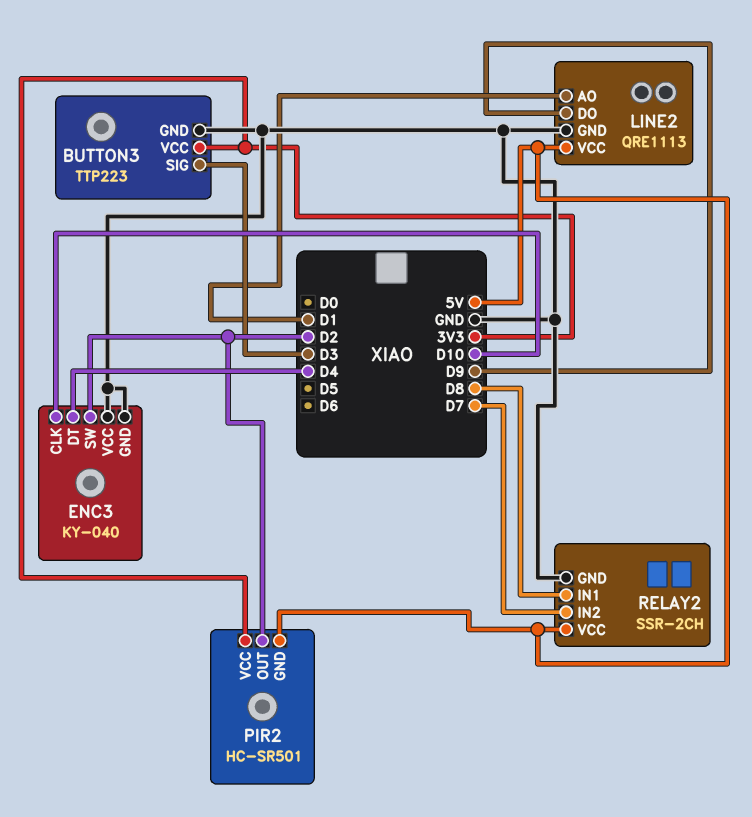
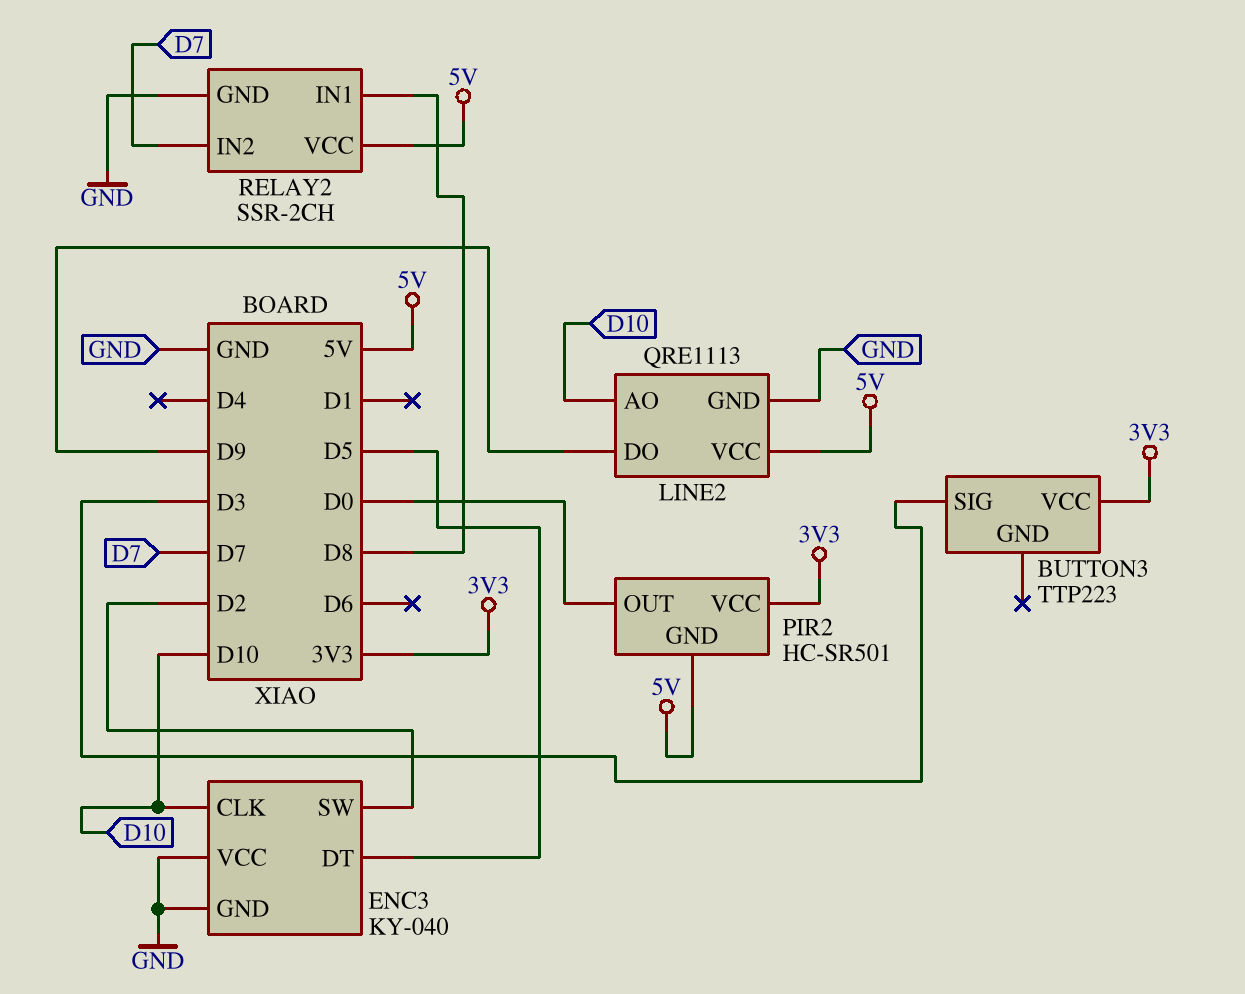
BUTTON3 pin GND: GND -> none
ENC3 pin DT: D4 -> D5
LINE2 pin AO: D1 -> D10
PIR2 pin OUT: D2 -> D0

